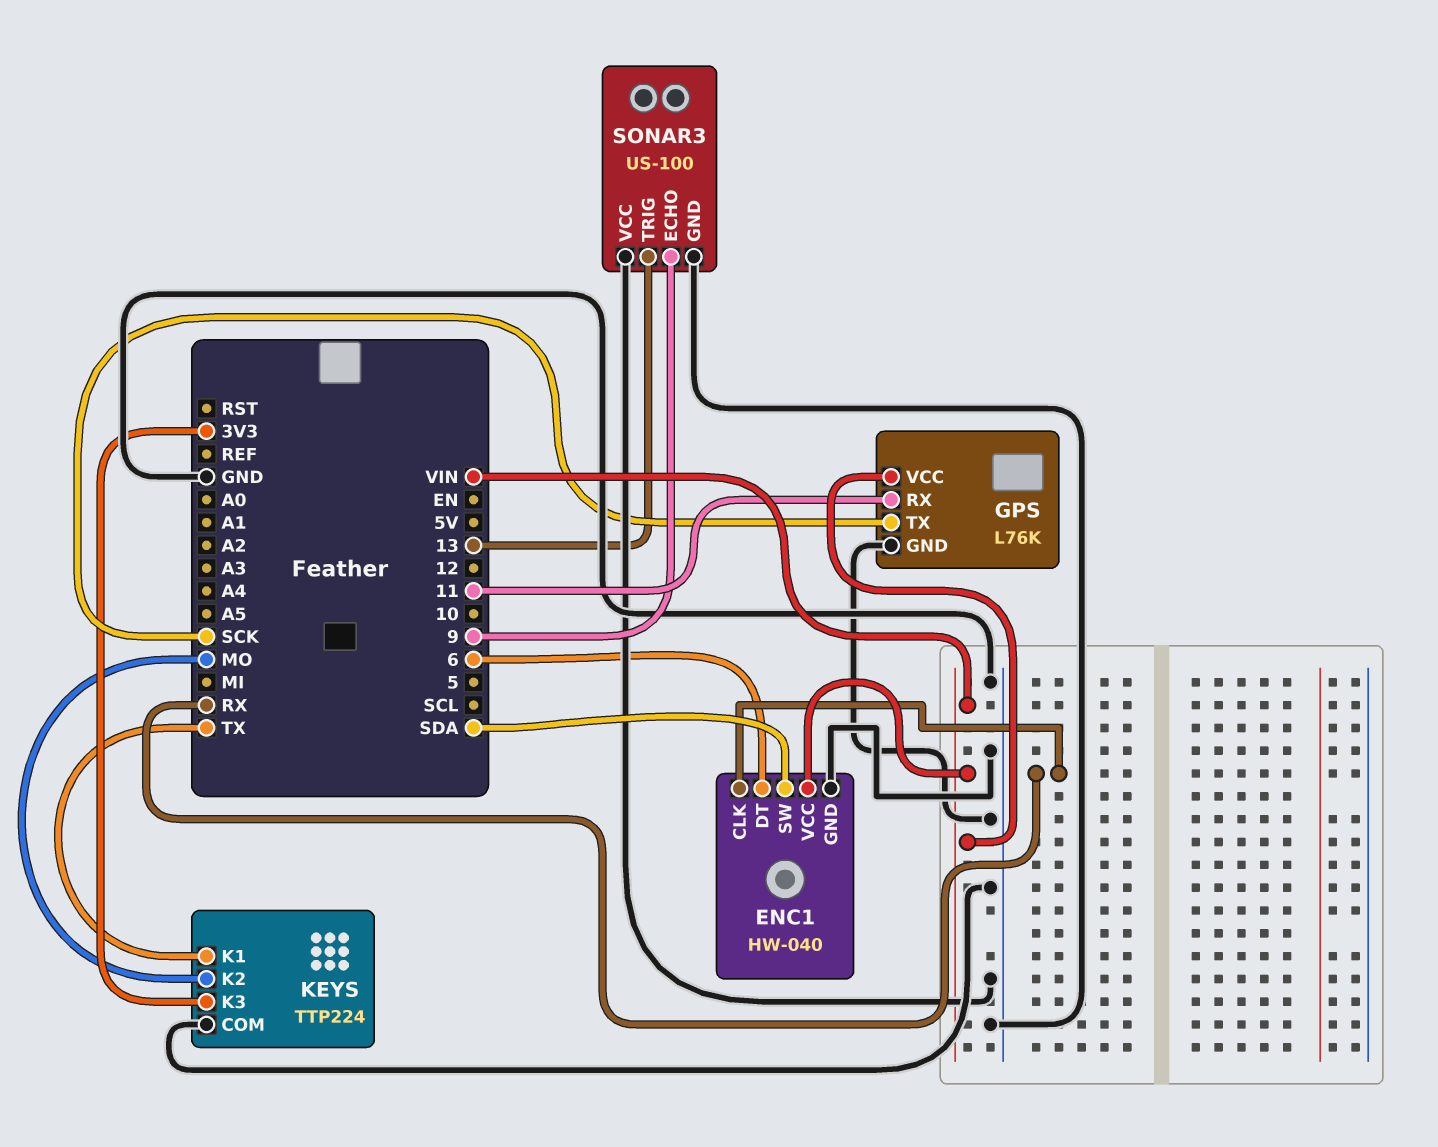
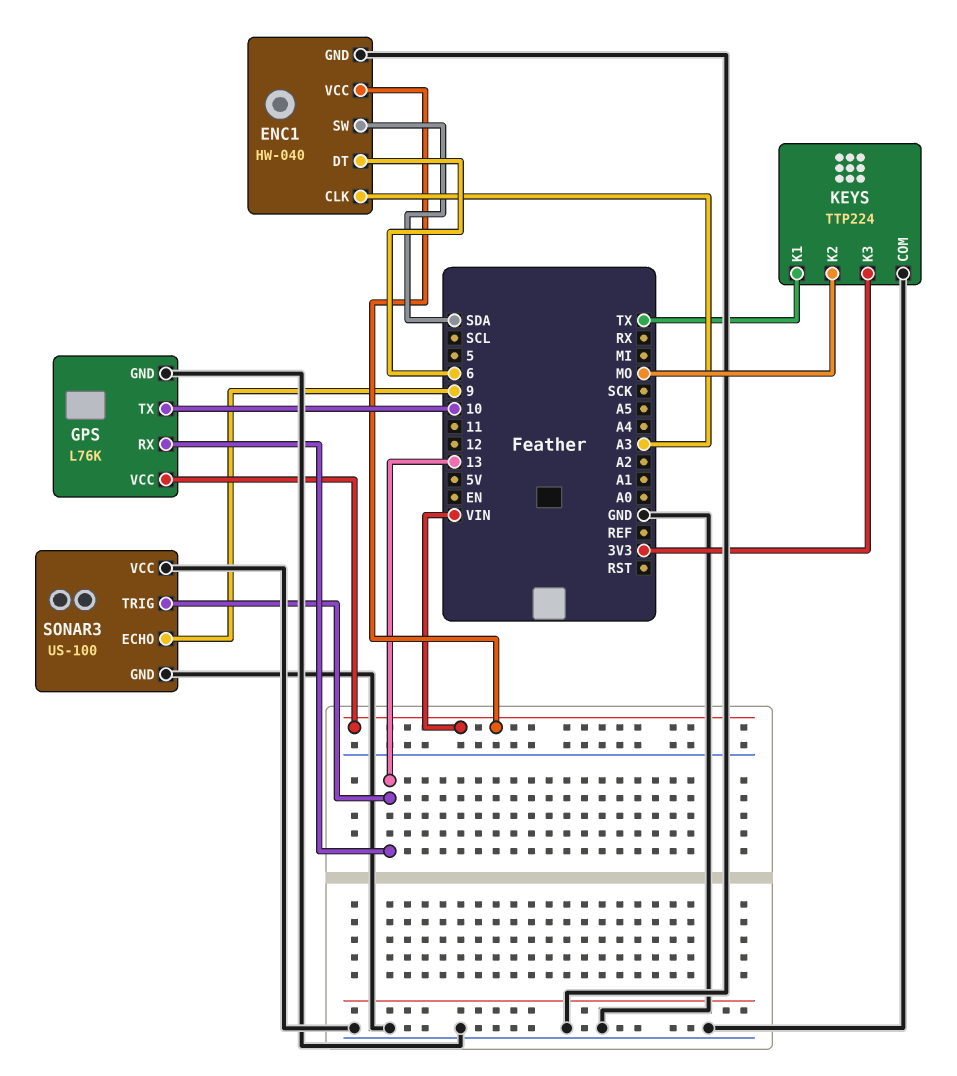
ENC1 pin CLK: RX -> A3
GPS pin RX: 11 -> 13
GPS pin TX: SCK -> 10

